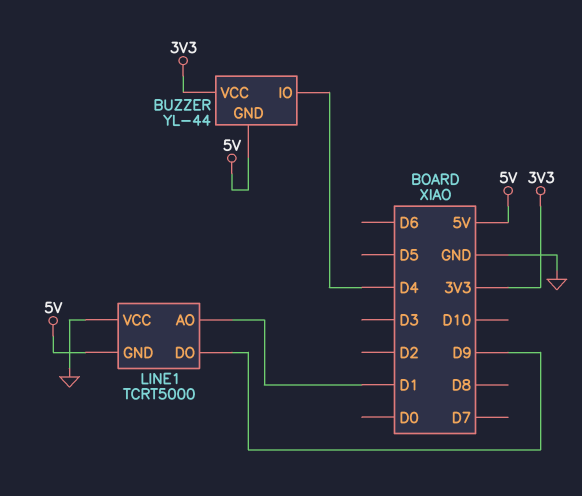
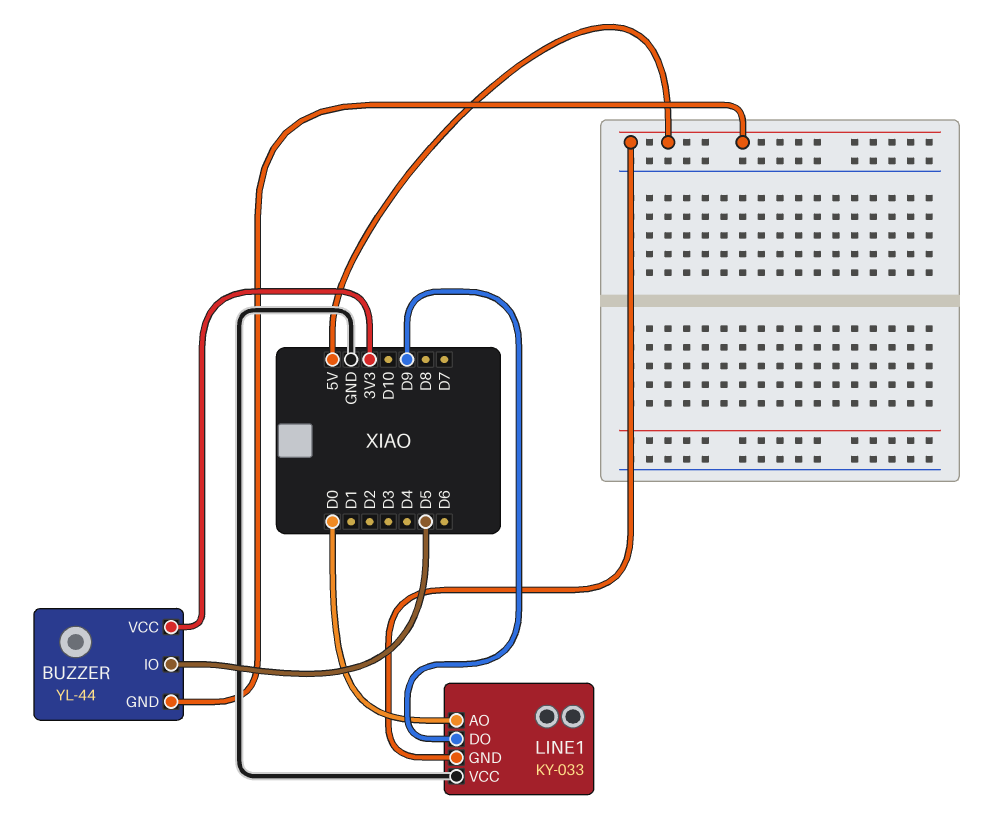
BUZZER pin IO: D4 -> D5
LINE1: TCRT5000 -> KY-033
LINE1 pin AO: D1 -> D0

